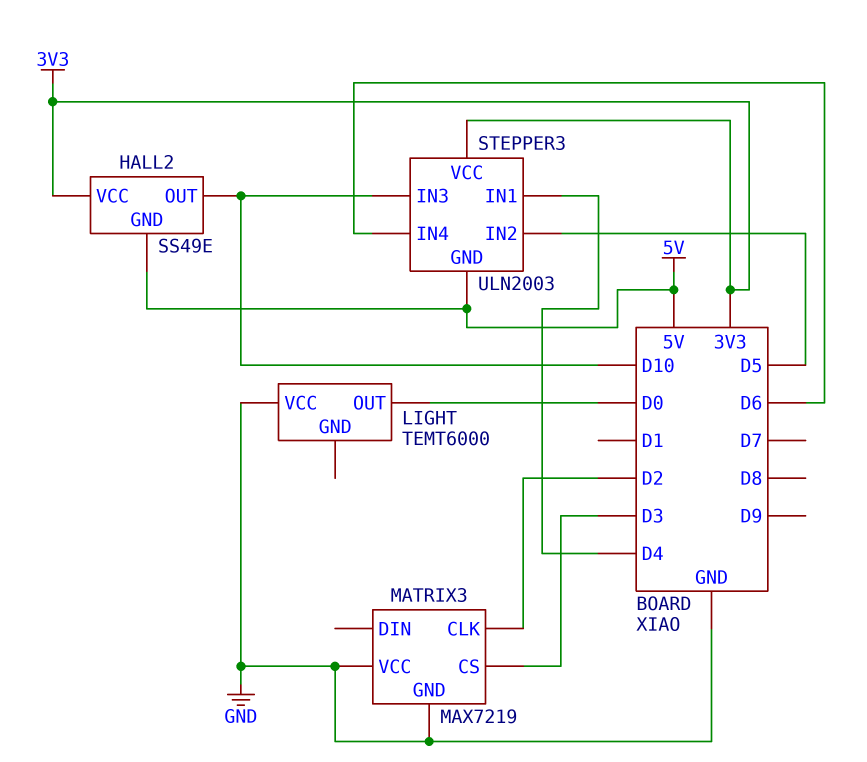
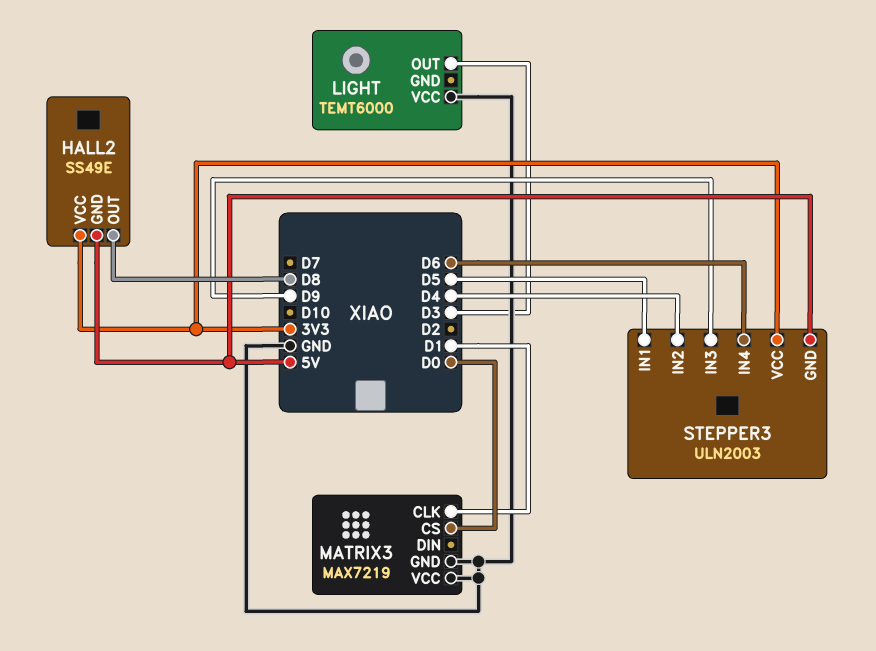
HALL2 pin OUT: D10 -> D8
LIGHT pin OUT: D0 -> D3
MATRIX3 pin CLK: D2 -> D1
MATRIX3 pin CS: D3 -> D0
STEPPER3 pin IN1: D4 -> D5
STEPPER3 pin IN2: D5 -> D4
STEPPER3 pin IN3: D10 -> D9

